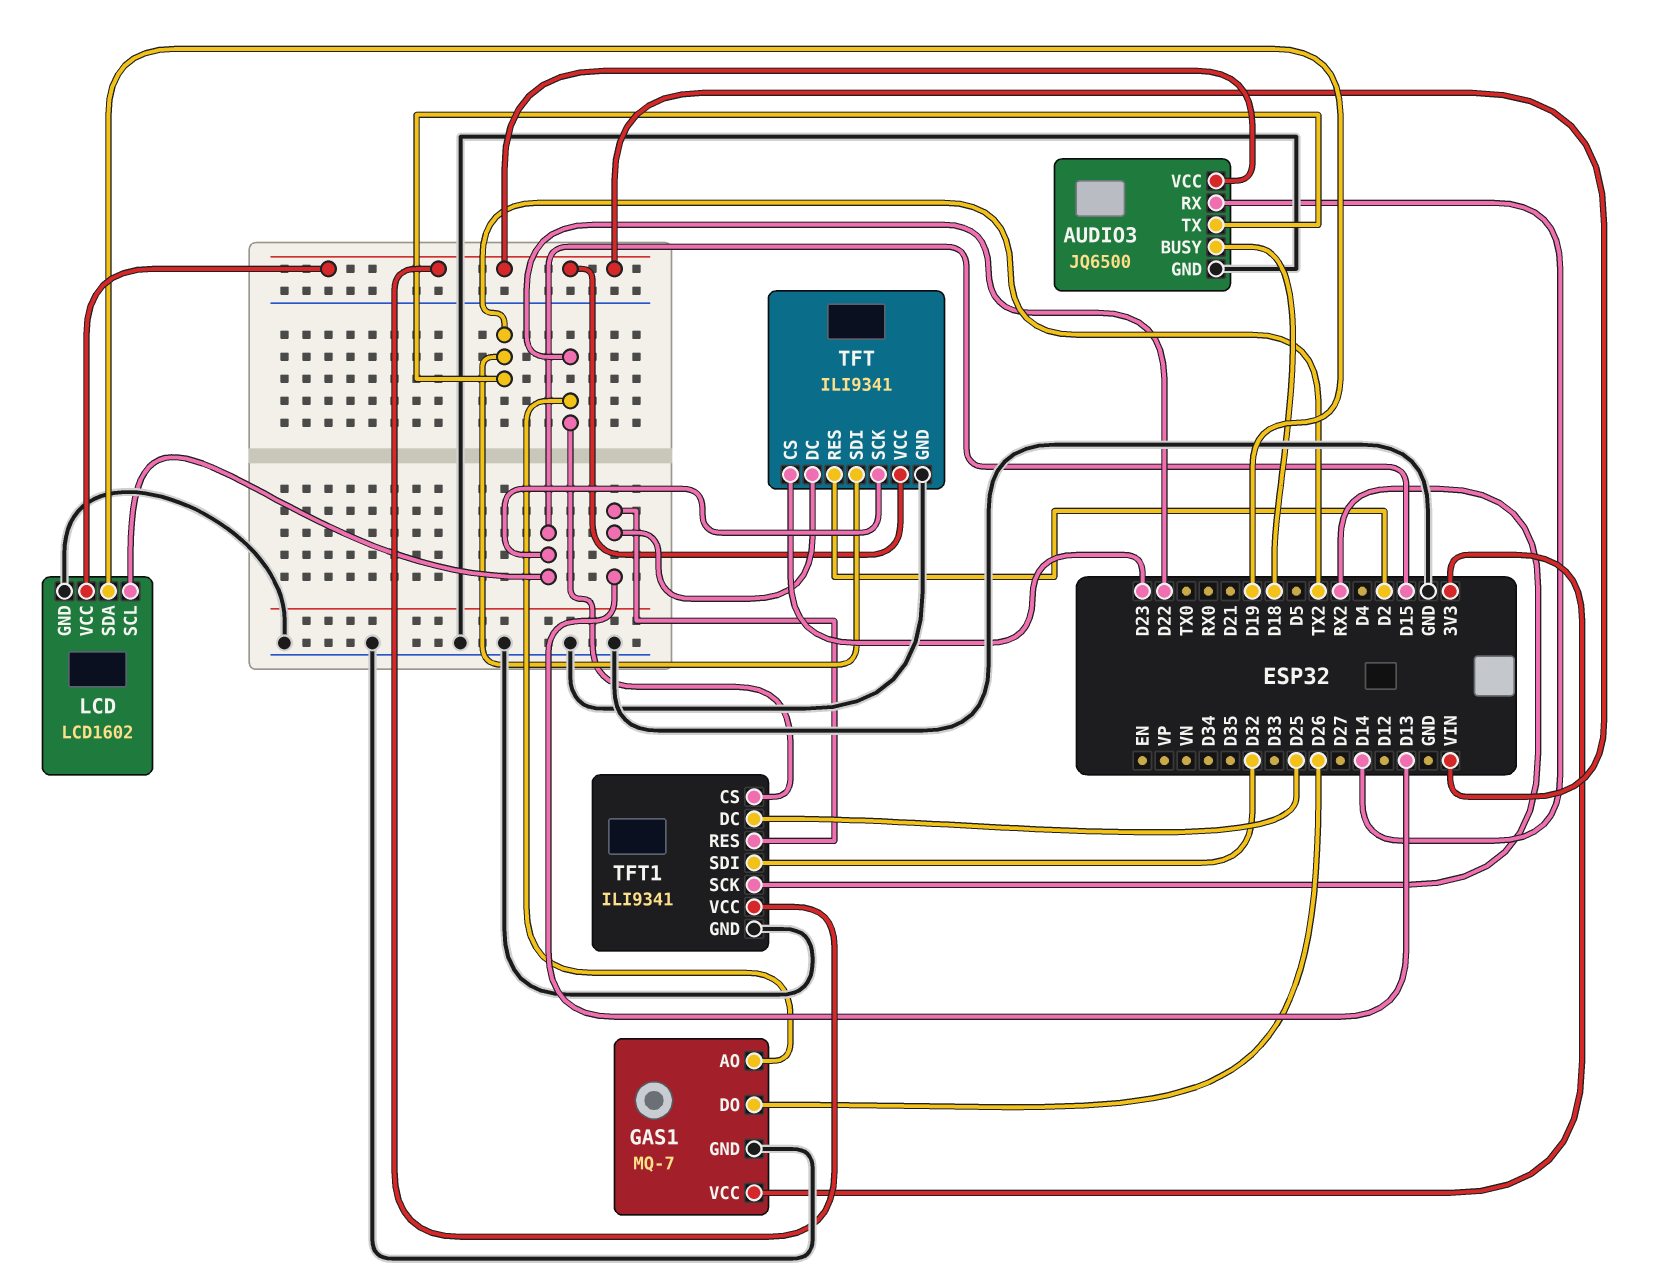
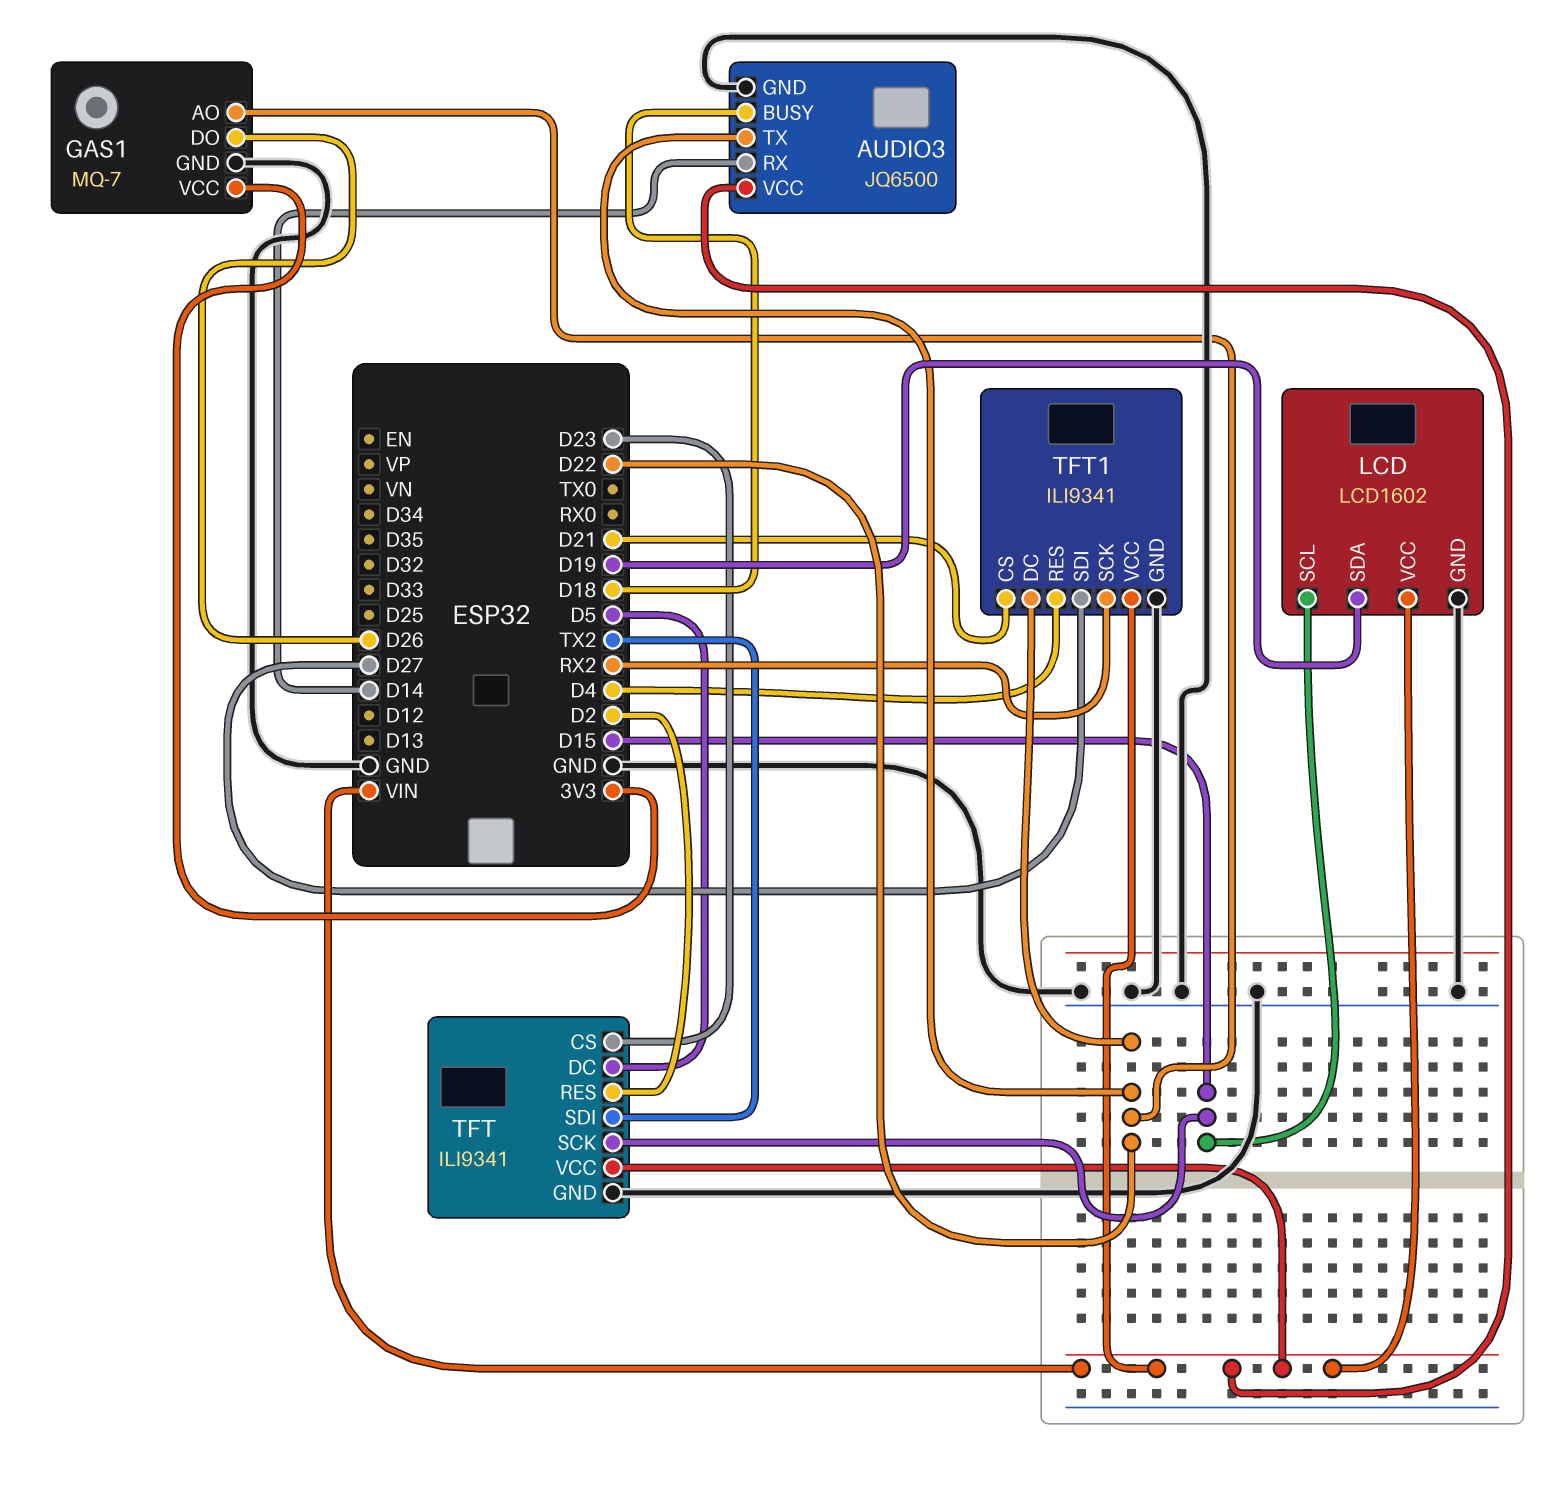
AUDIO3 pin TX: TX2 -> D22
TFT pin DC: D13 -> D5
TFT1 pin CS: D22 -> D21
TFT1 pin DC: D25 -> D22
TFT1 pin RES: D13 -> D4
TFT1 pin SDI: D32 -> D27

